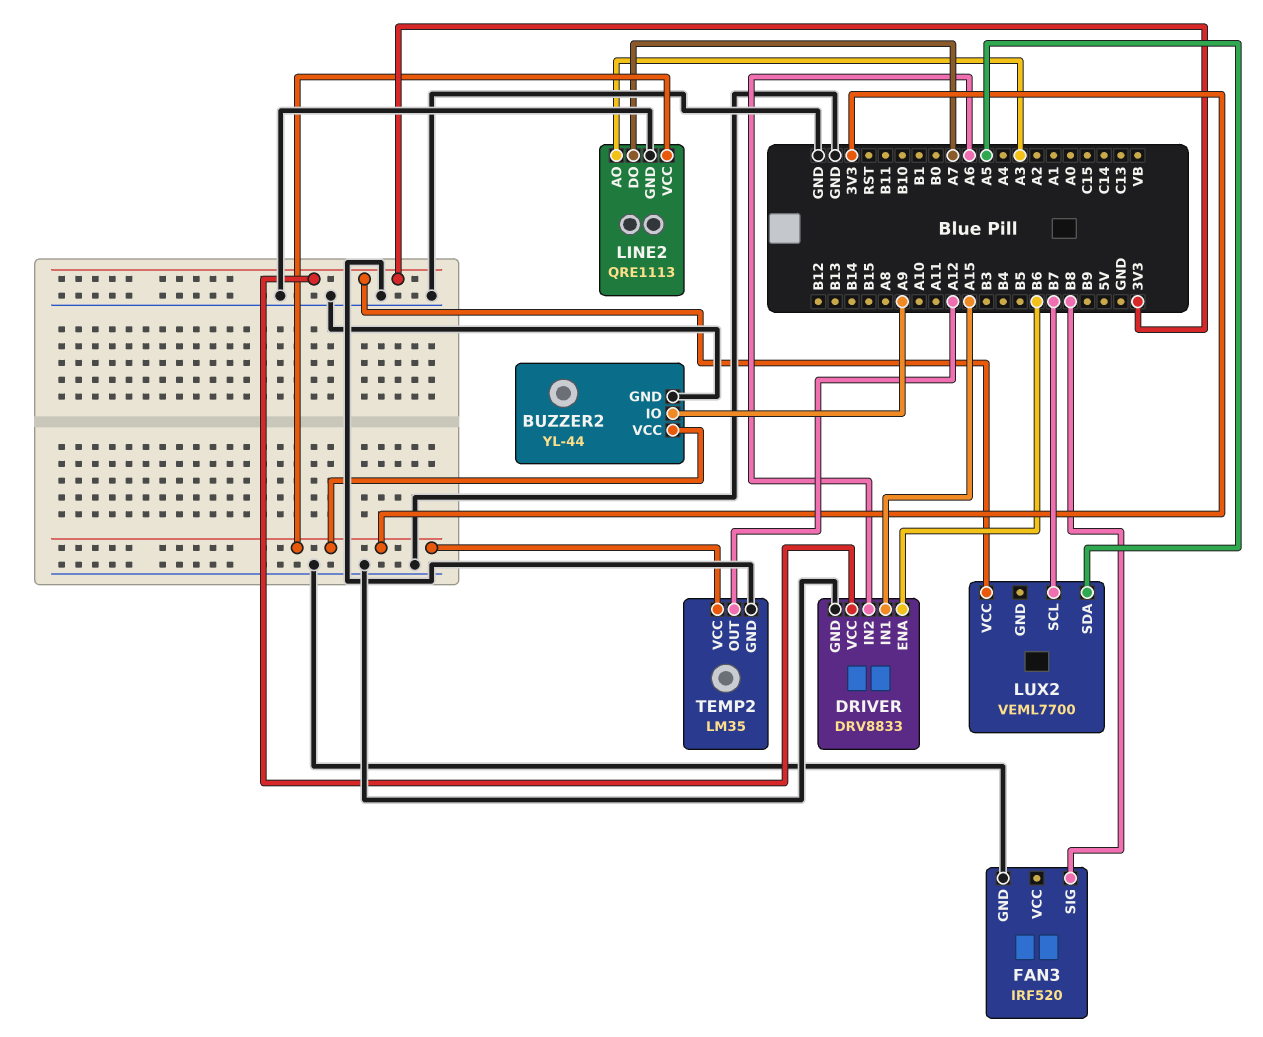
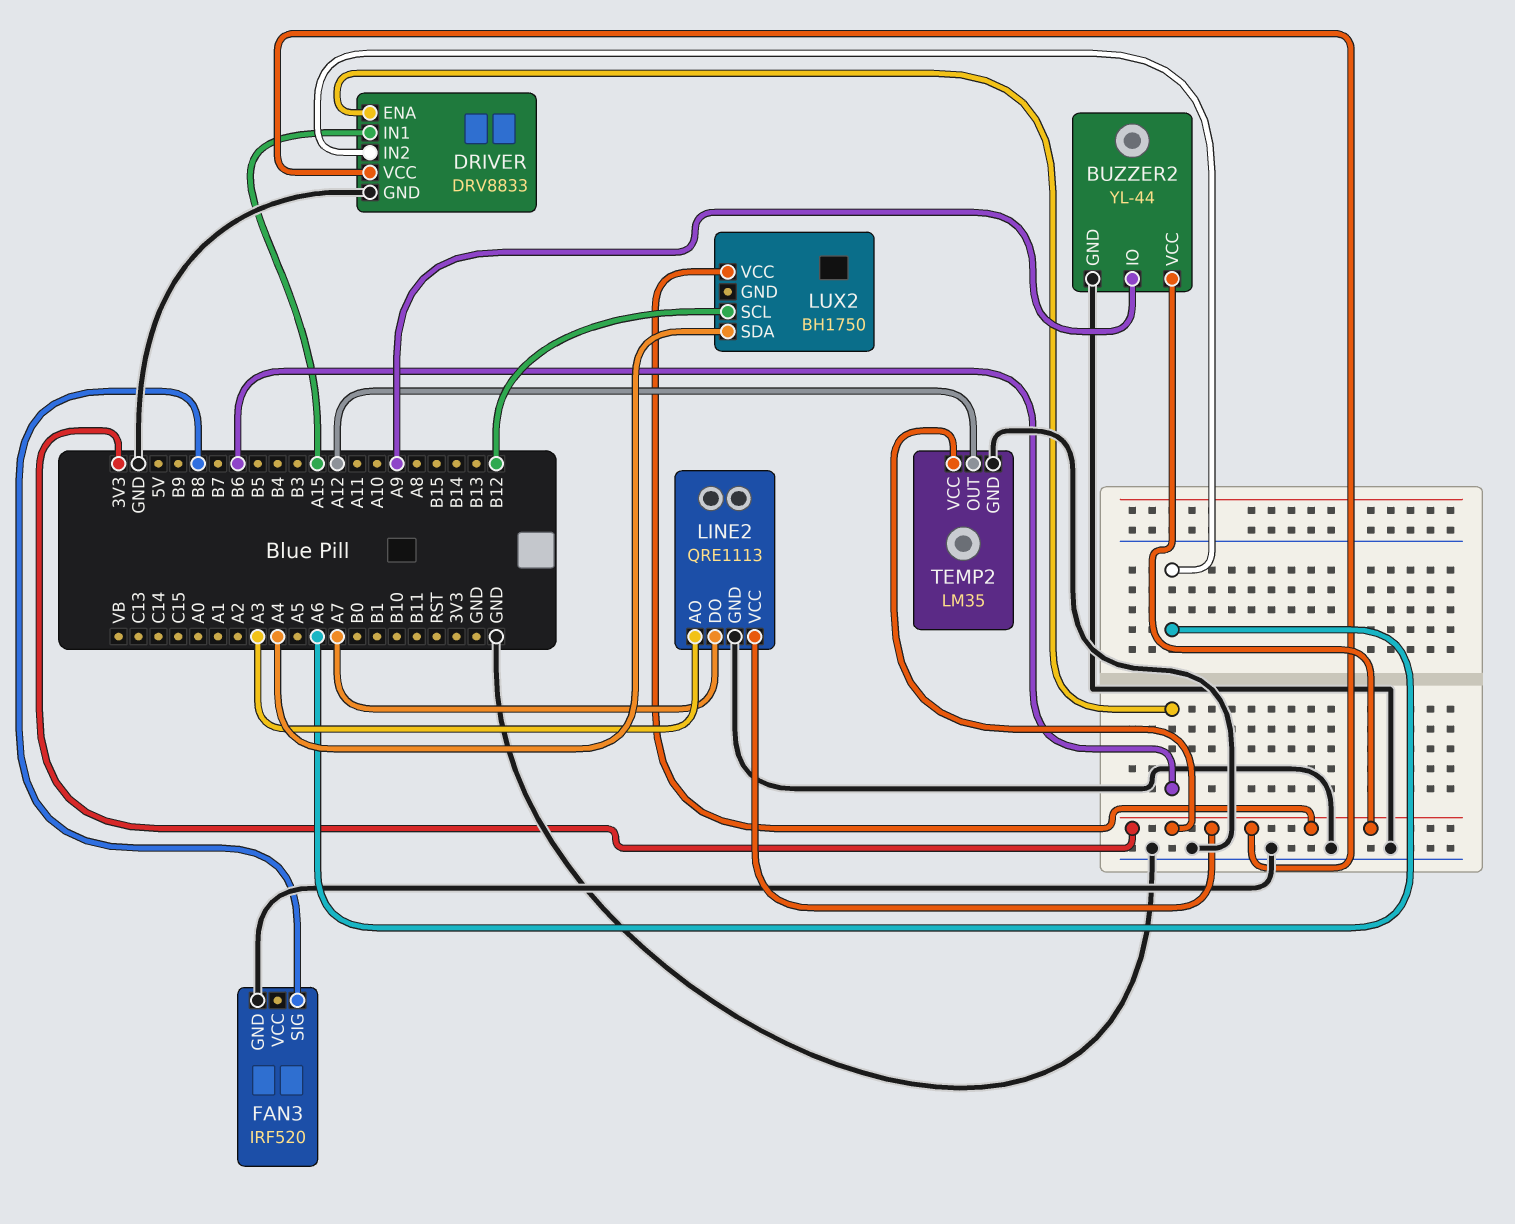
LUX2: VEML7700 -> BH1750
LUX2 pin SCL: B7 -> B12
LUX2 pin SDA: A5 -> A4

